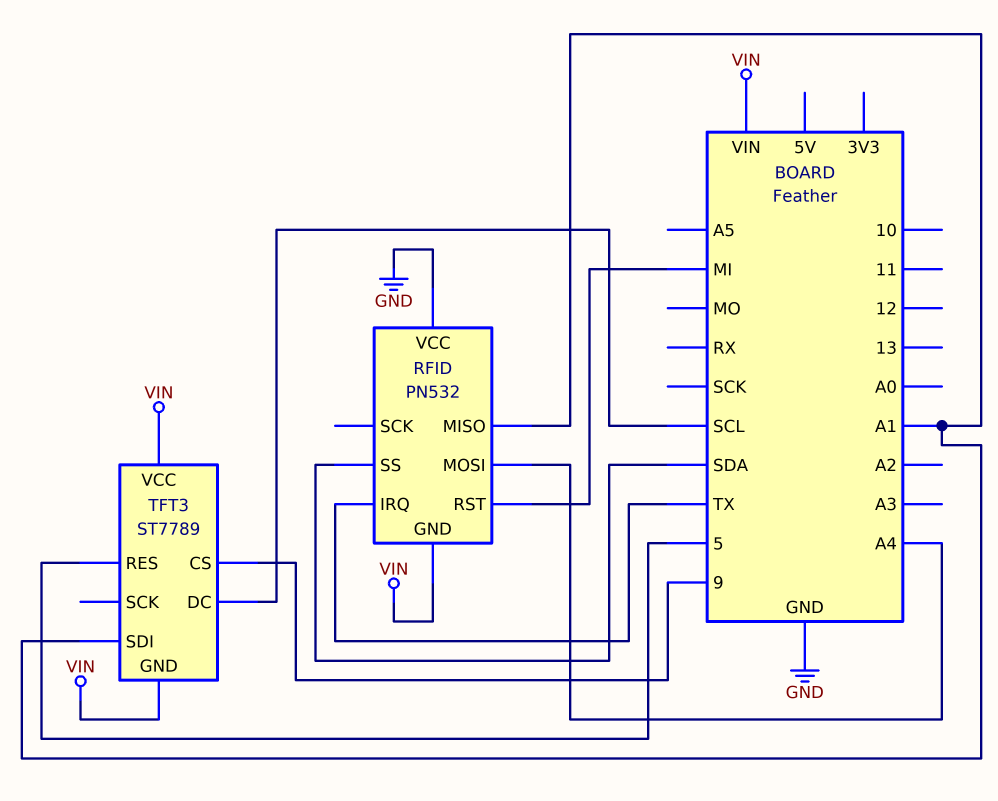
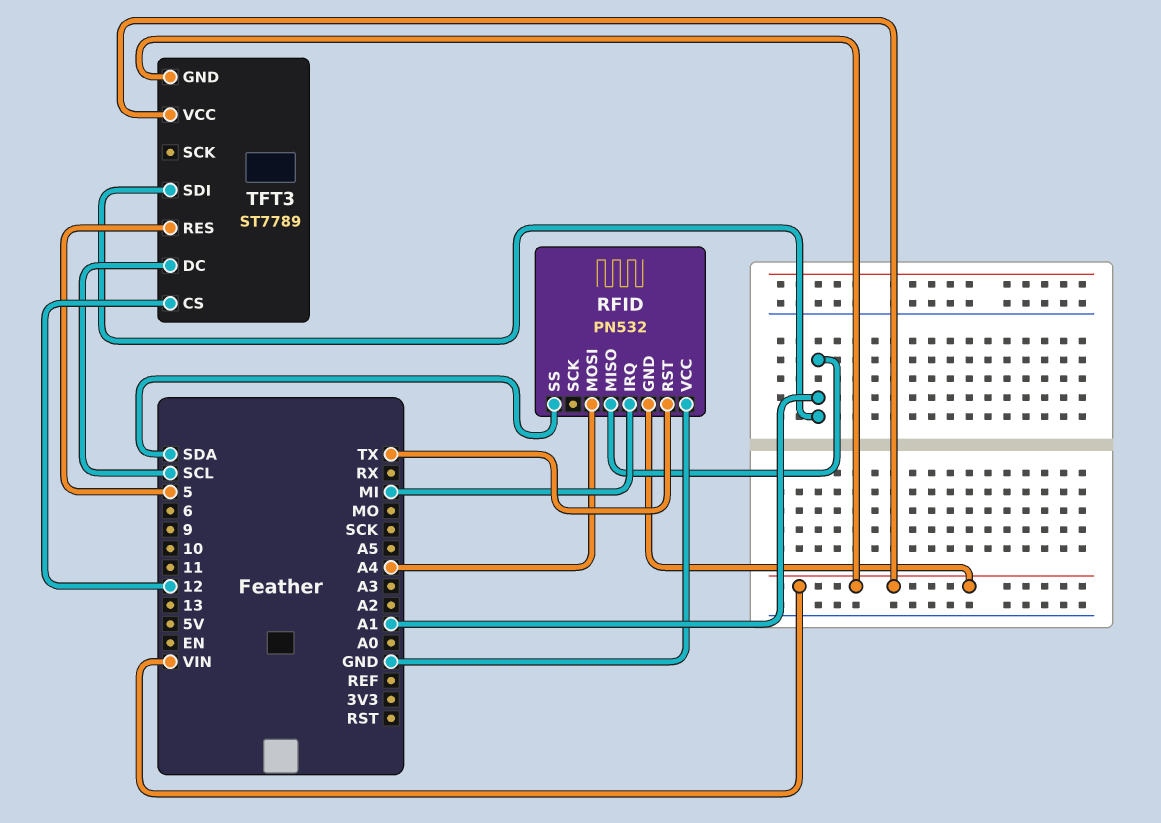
RFID pin IRQ: TX -> MI
RFID pin RST: MI -> TX
TFT3 pin CS: 9 -> 12

